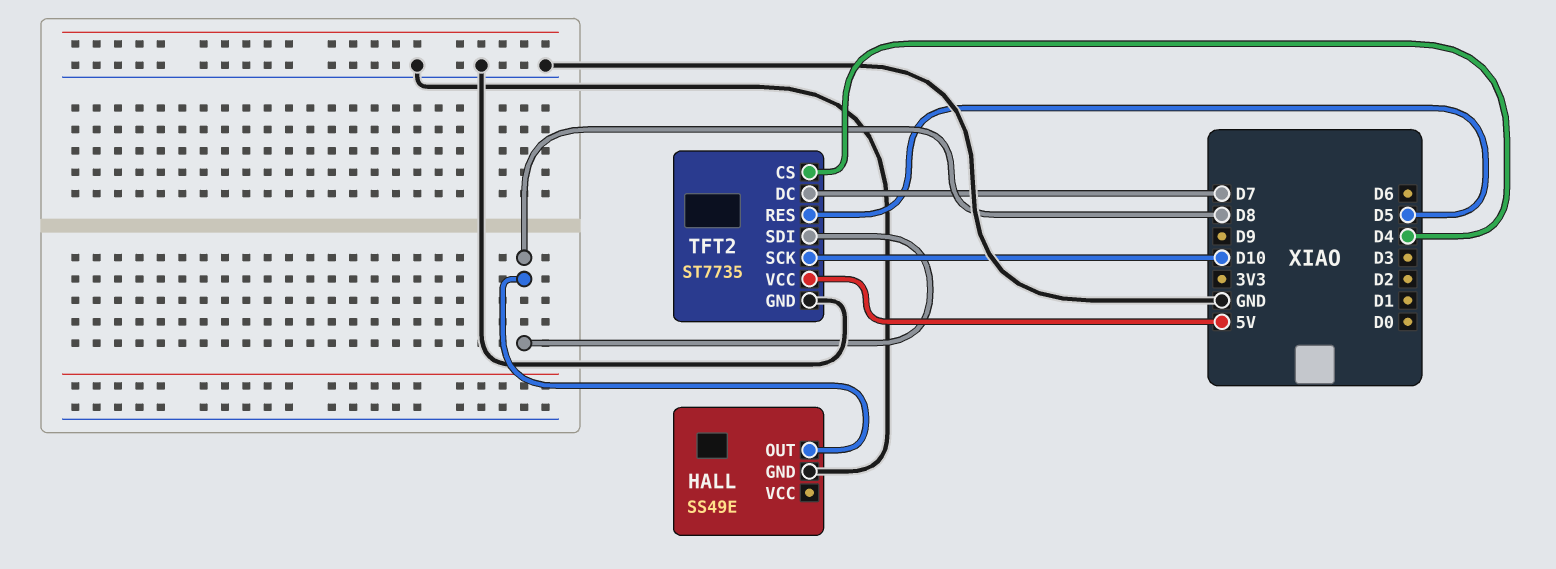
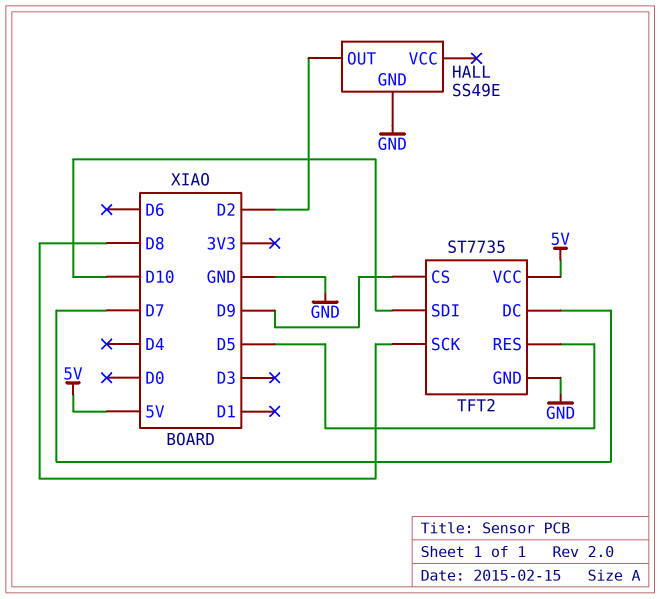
HALL pin OUT: D8 -> D2
TFT2 pin CS: D4 -> D9
TFT2 pin SCK: D10 -> D8
TFT2 pin SDI: D8 -> D10

